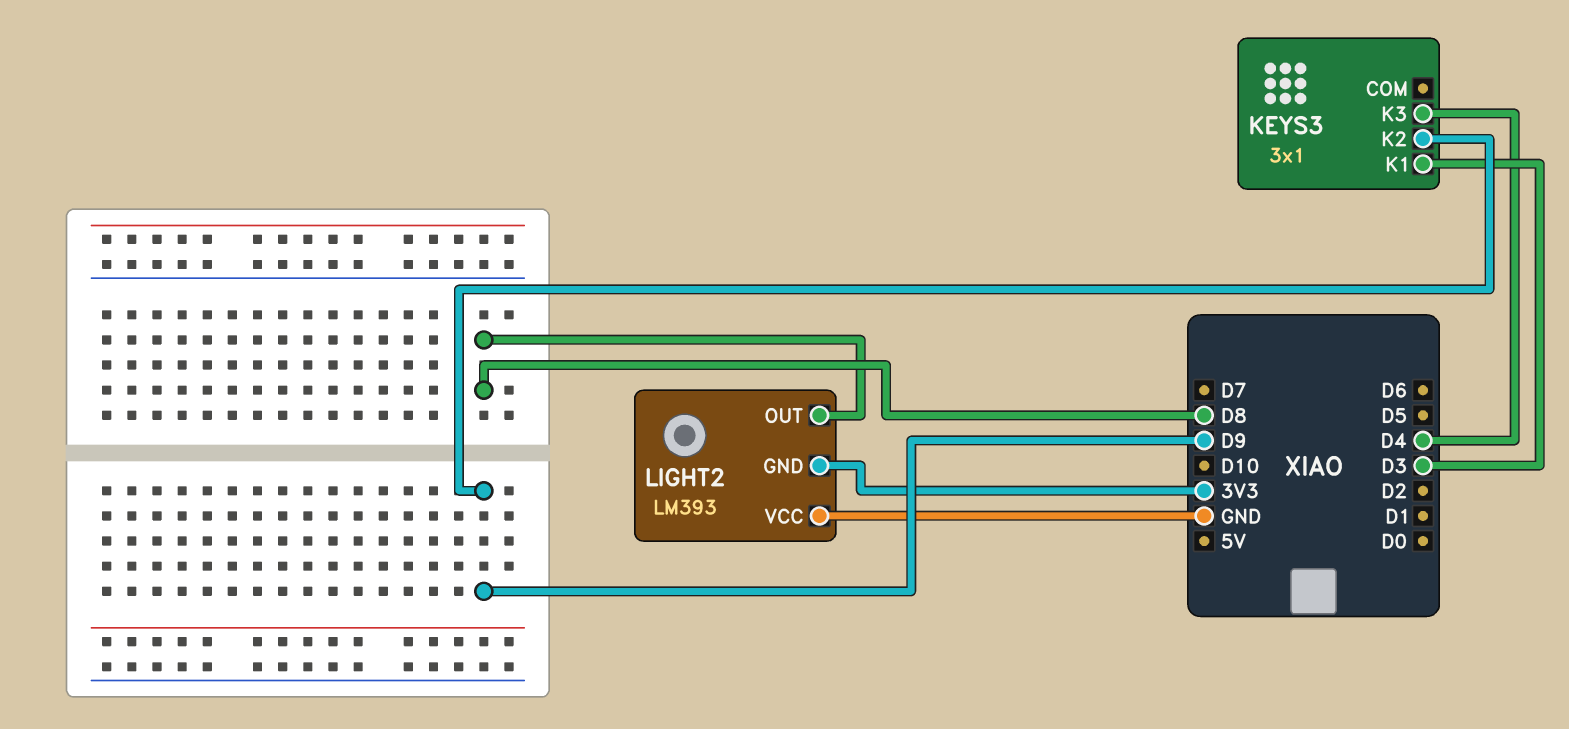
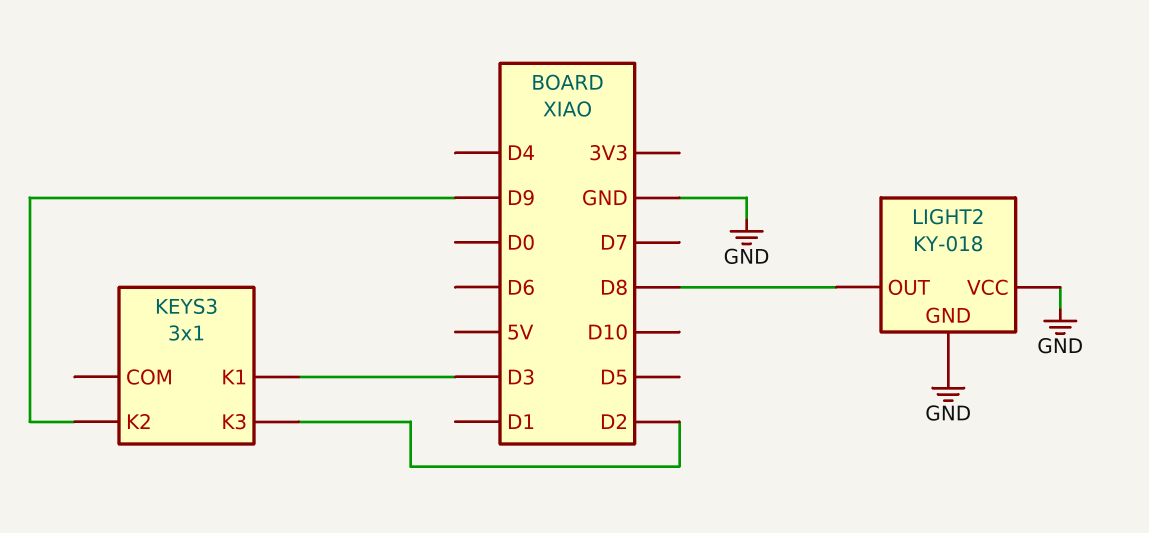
KEYS3 pin K3: D4 -> D2
LIGHT2: LM393 -> KY-018
LIGHT2 pin GND: 3V3 -> GND

